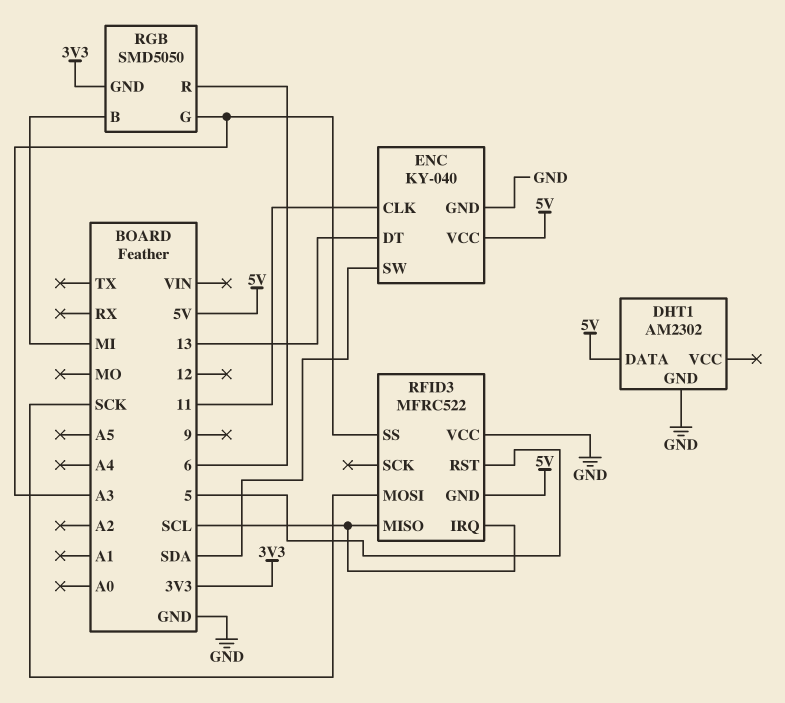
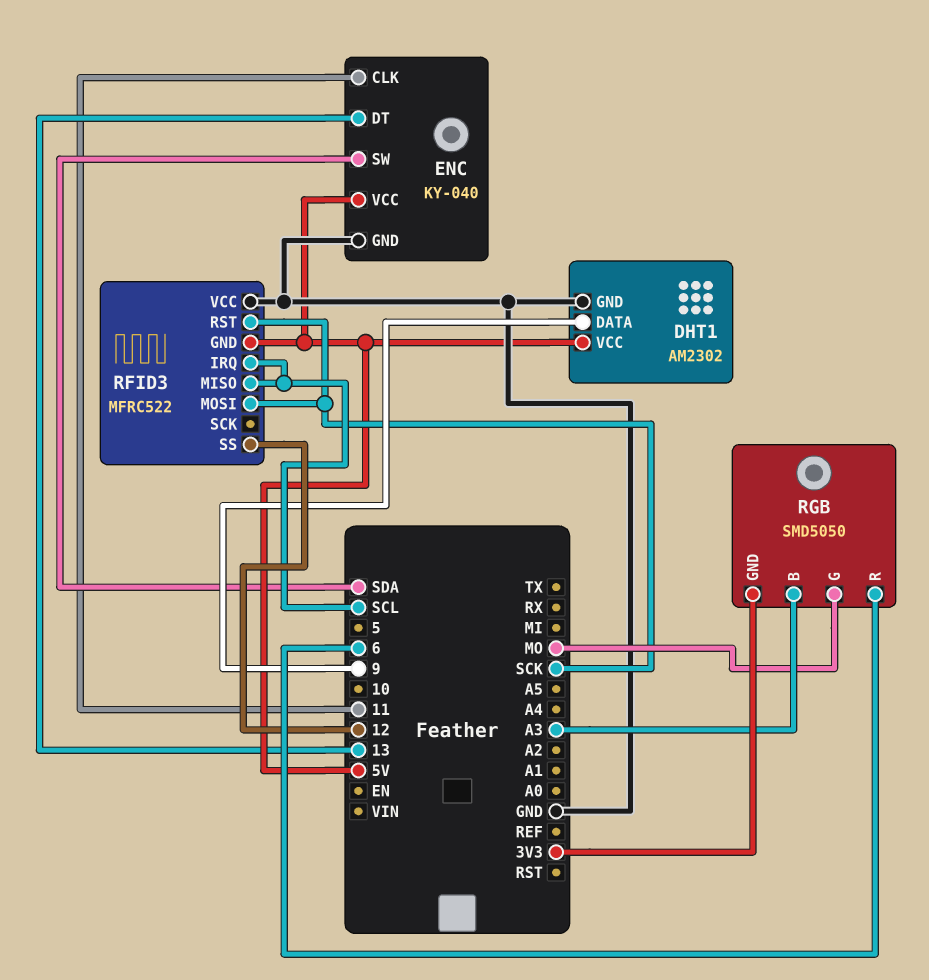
DHT1 pin DATA: 5V -> 9
DHT1 pin VCC: none -> 5V
RFID3 pin RST: 5 -> SCK
RFID3 pin SS: A3 -> 12
RGB pin B: MI -> A3
RGB pin G: A3 -> MO

